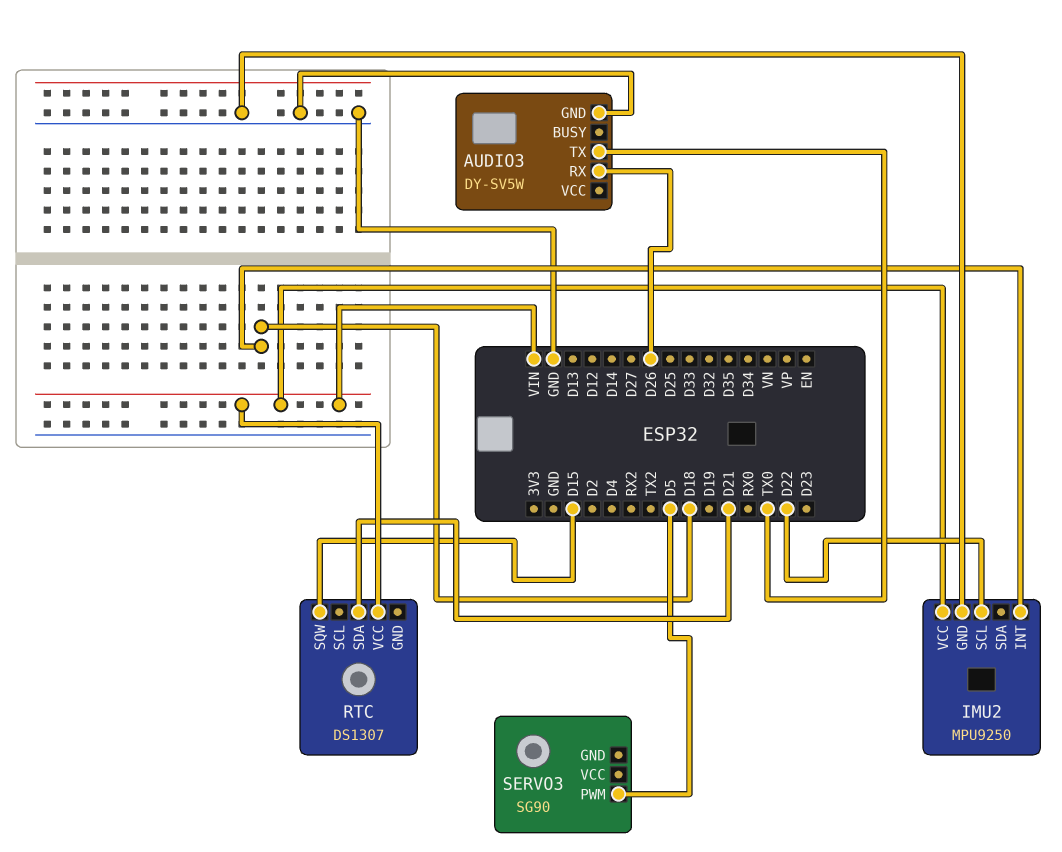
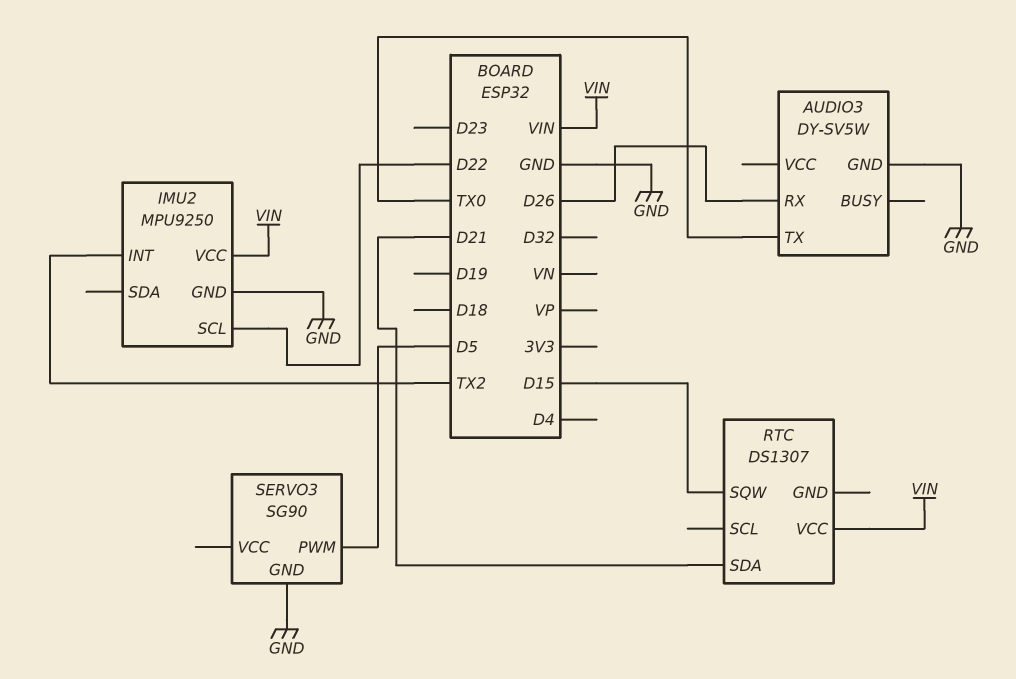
IMU2 pin INT: D18 -> TX2
SERVO3 pin GND: none -> GND

